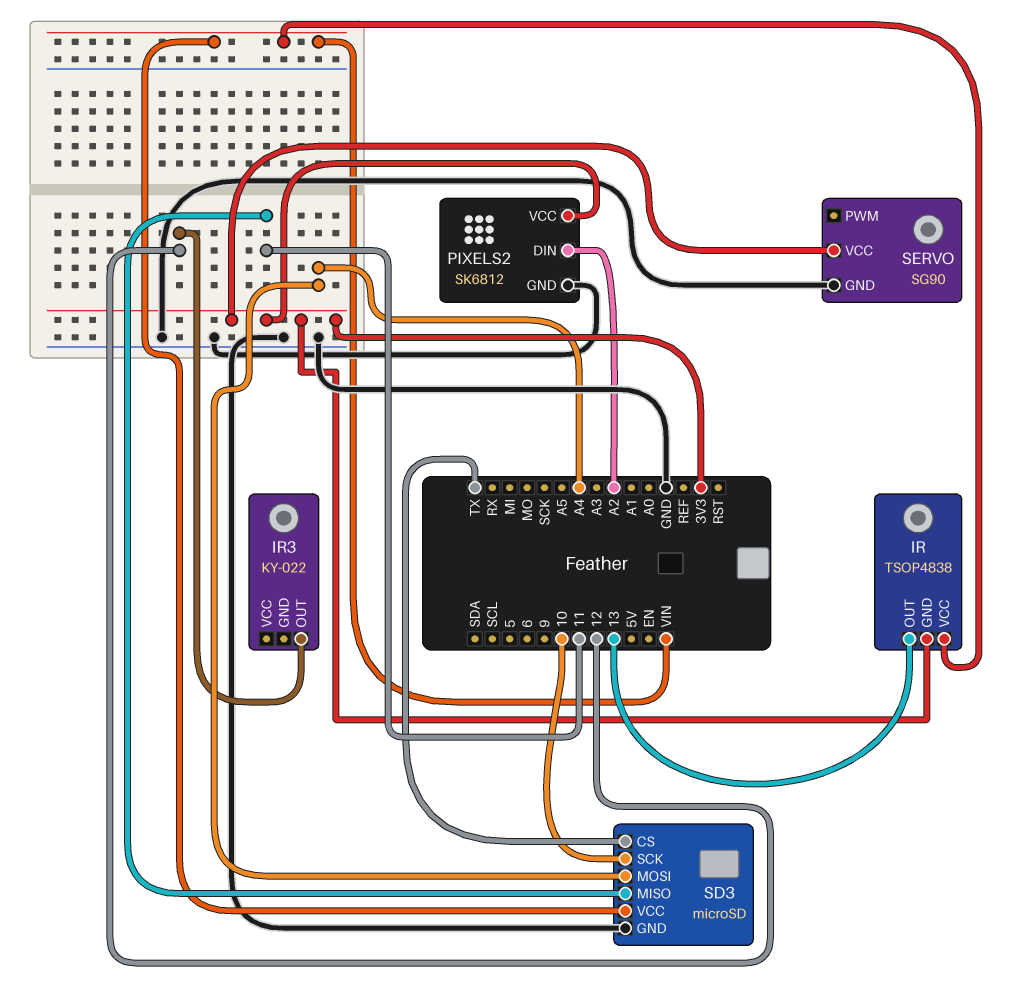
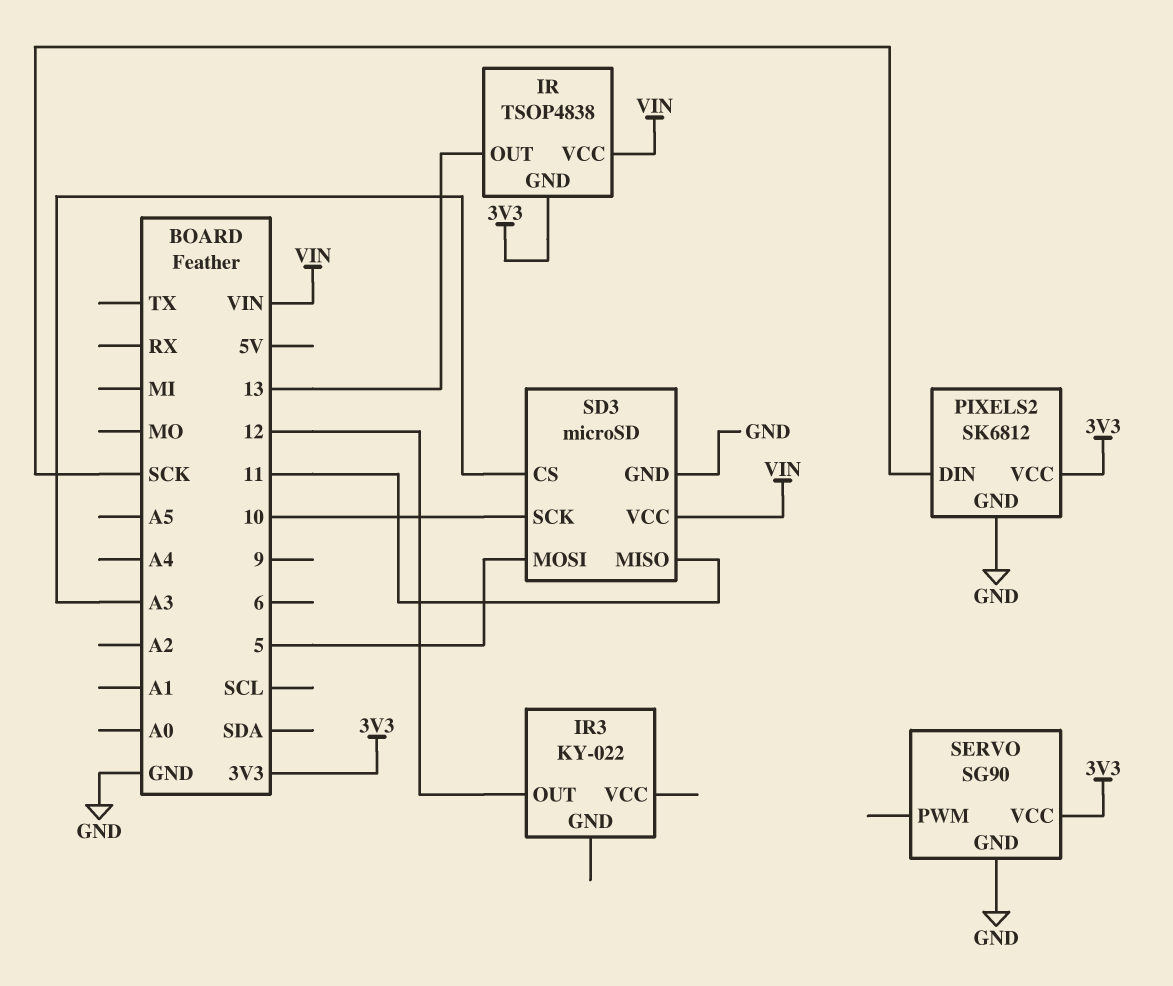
PIXELS2 pin DIN: A2 -> SCK
SD3 pin CS: TX -> A3
SD3 pin MOSI: A4 -> 5

